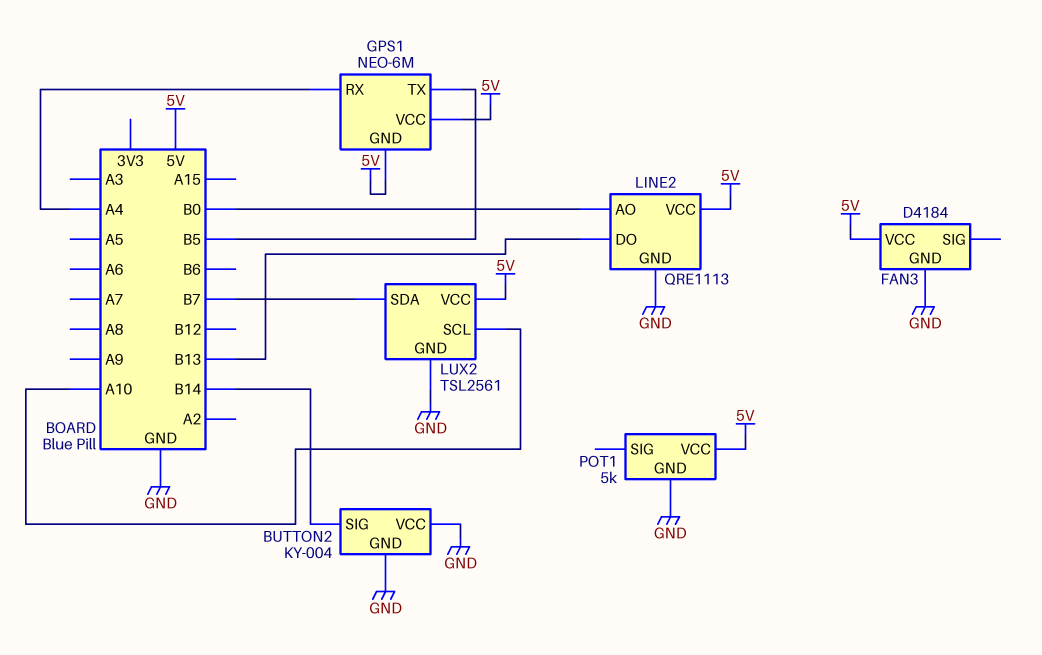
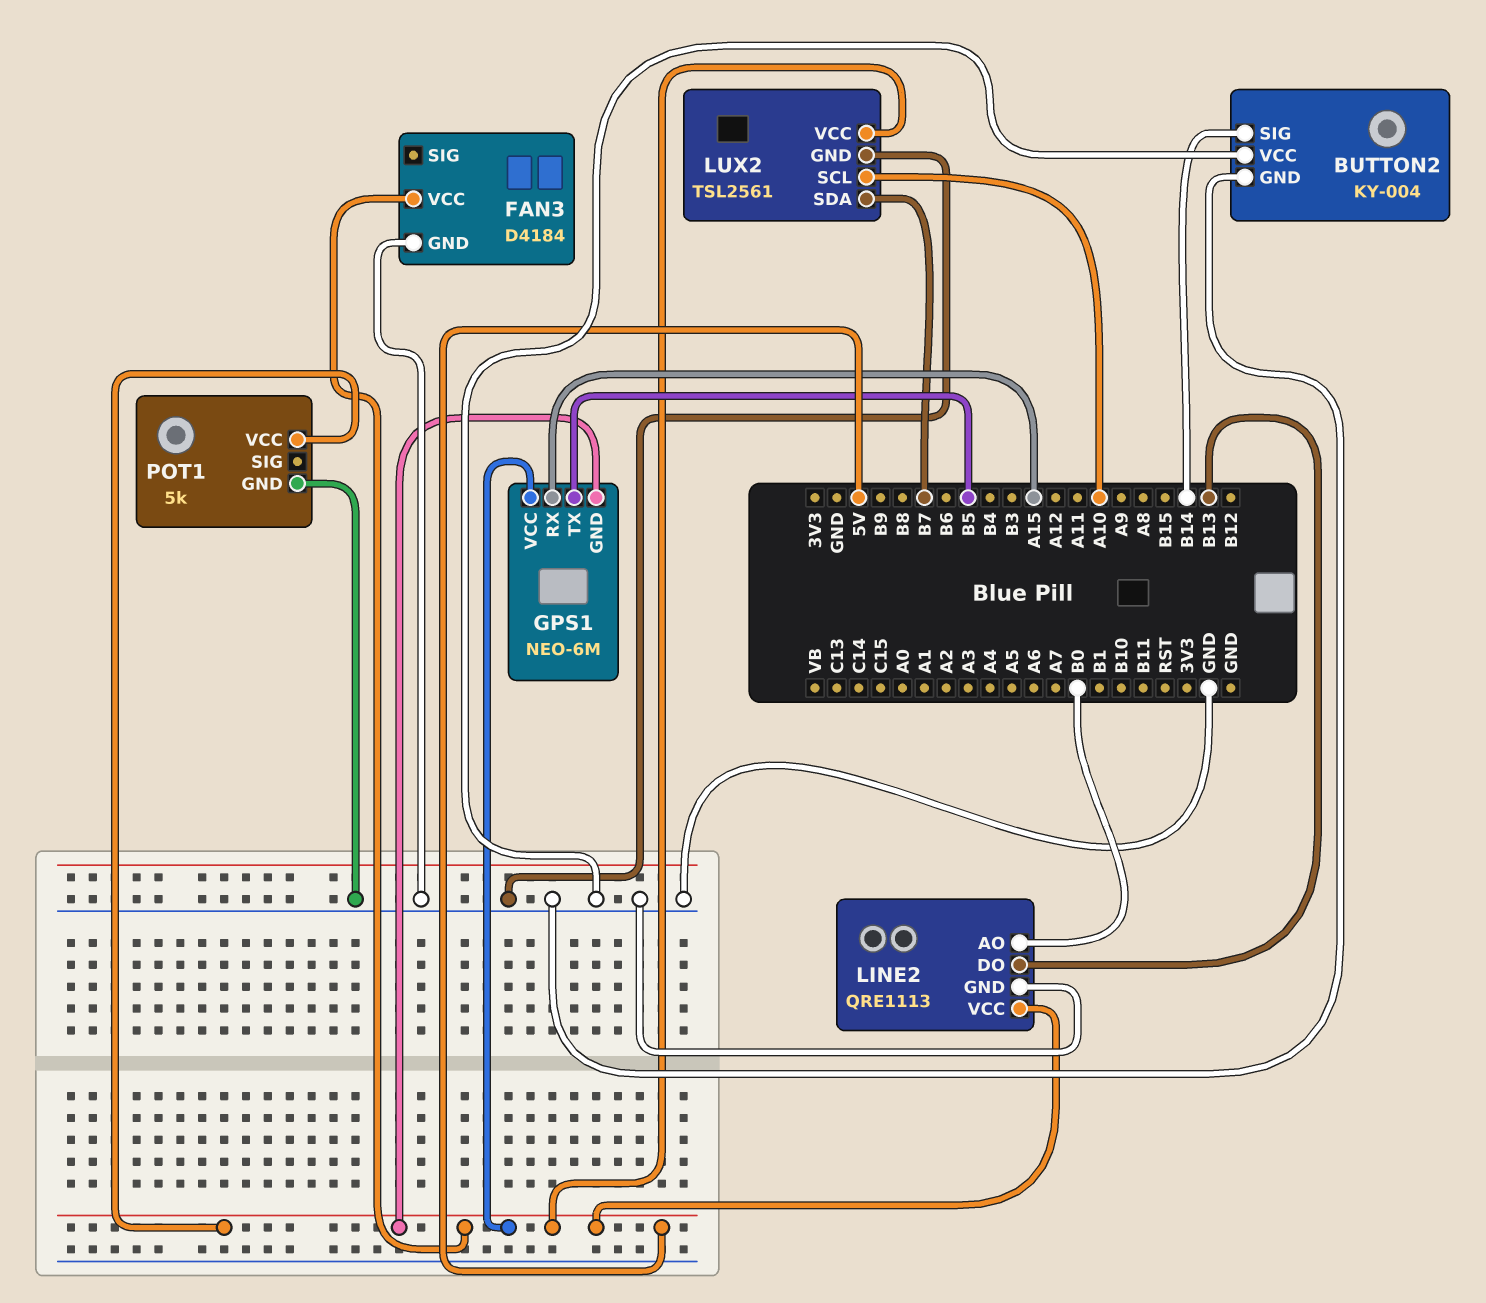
GPS1 pin RX: A4 -> A15

